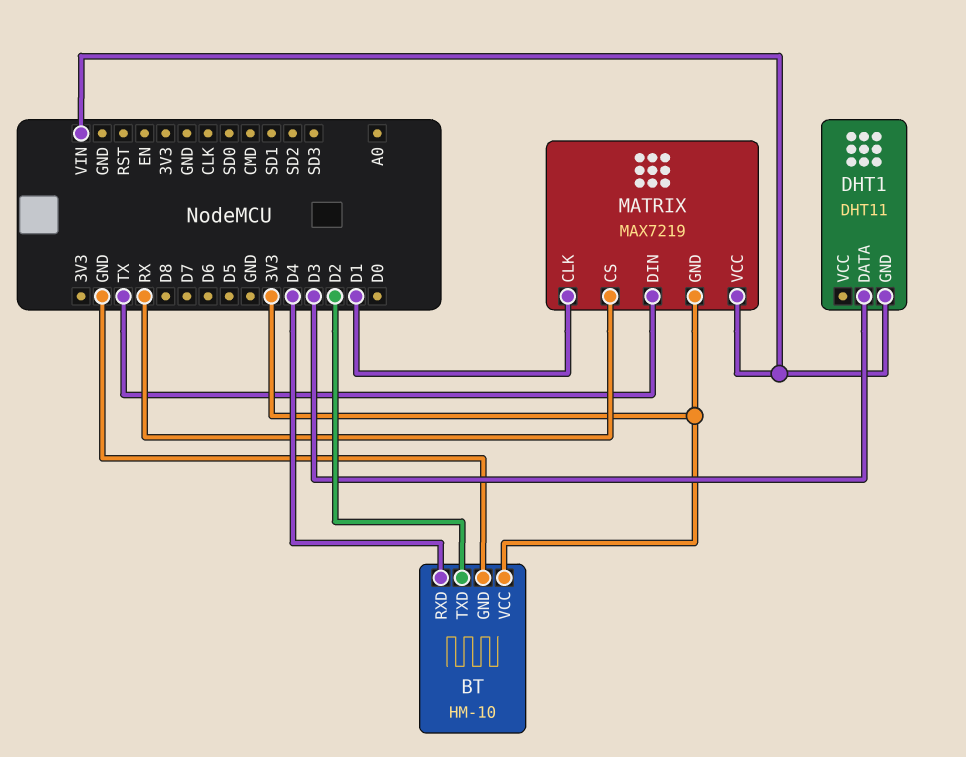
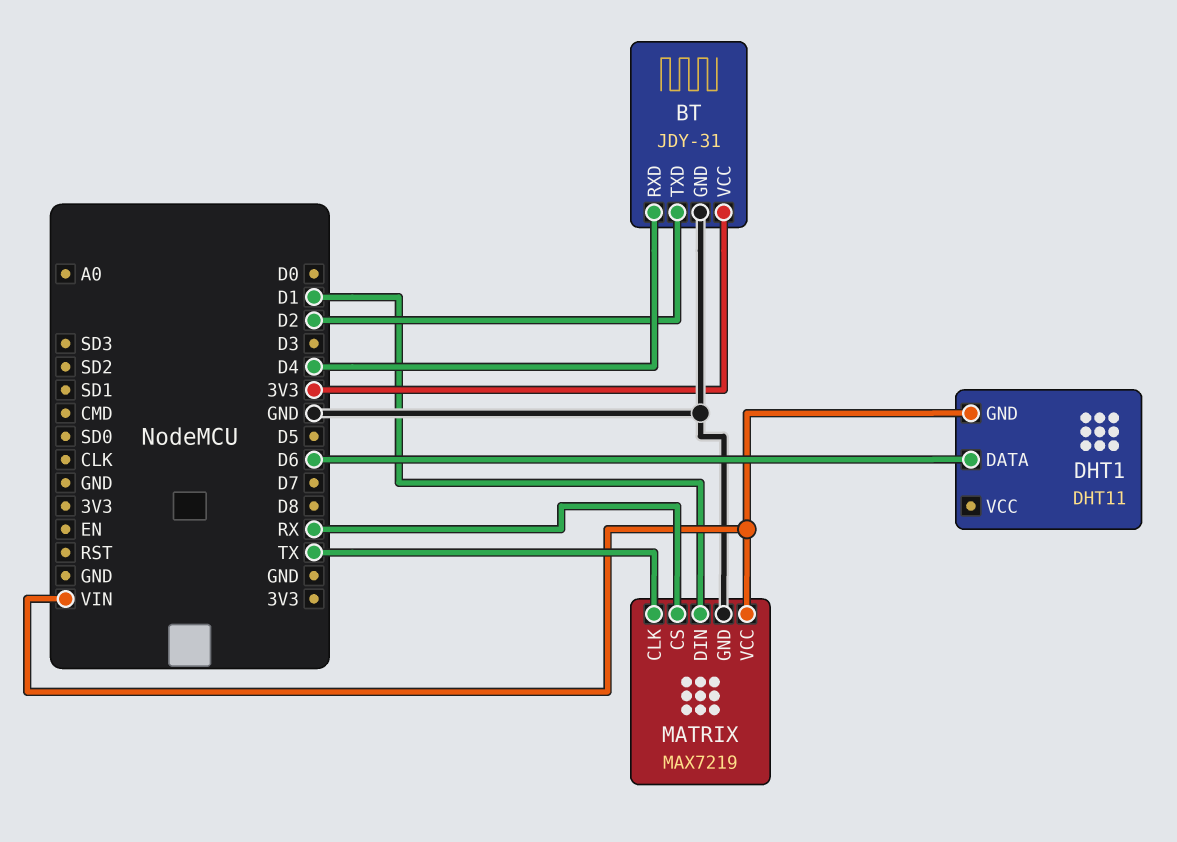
BT: HM-10 -> JDY-31
DHT1 pin DATA: D3 -> D6
MATRIX pin CLK: D1 -> TX
MATRIX pin DIN: TX -> D1
MATRIX pin GND: 3V3 -> GND

